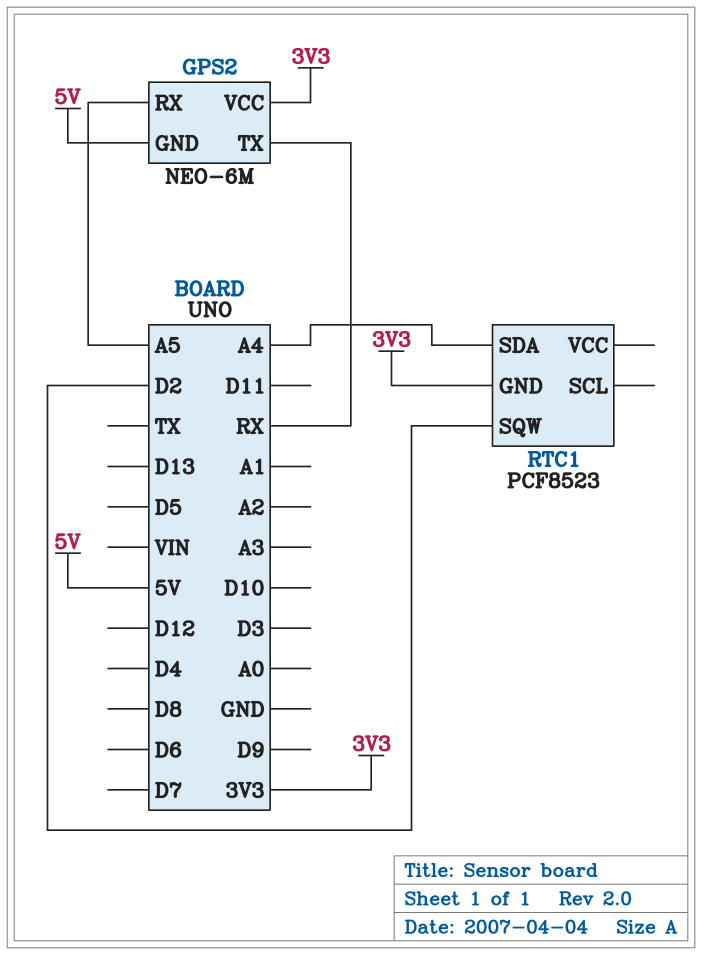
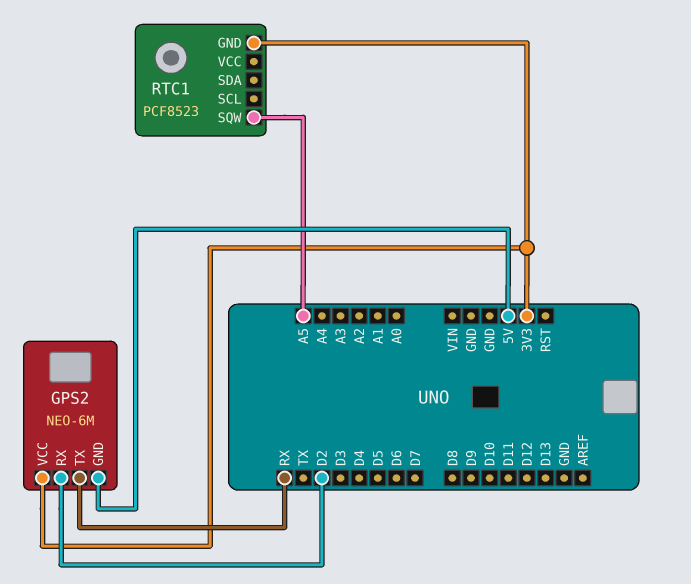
GPS2 pin RX: A5 -> D2
RTC1 pin SDA: A4 -> none
RTC1 pin SQW: D2 -> A5

